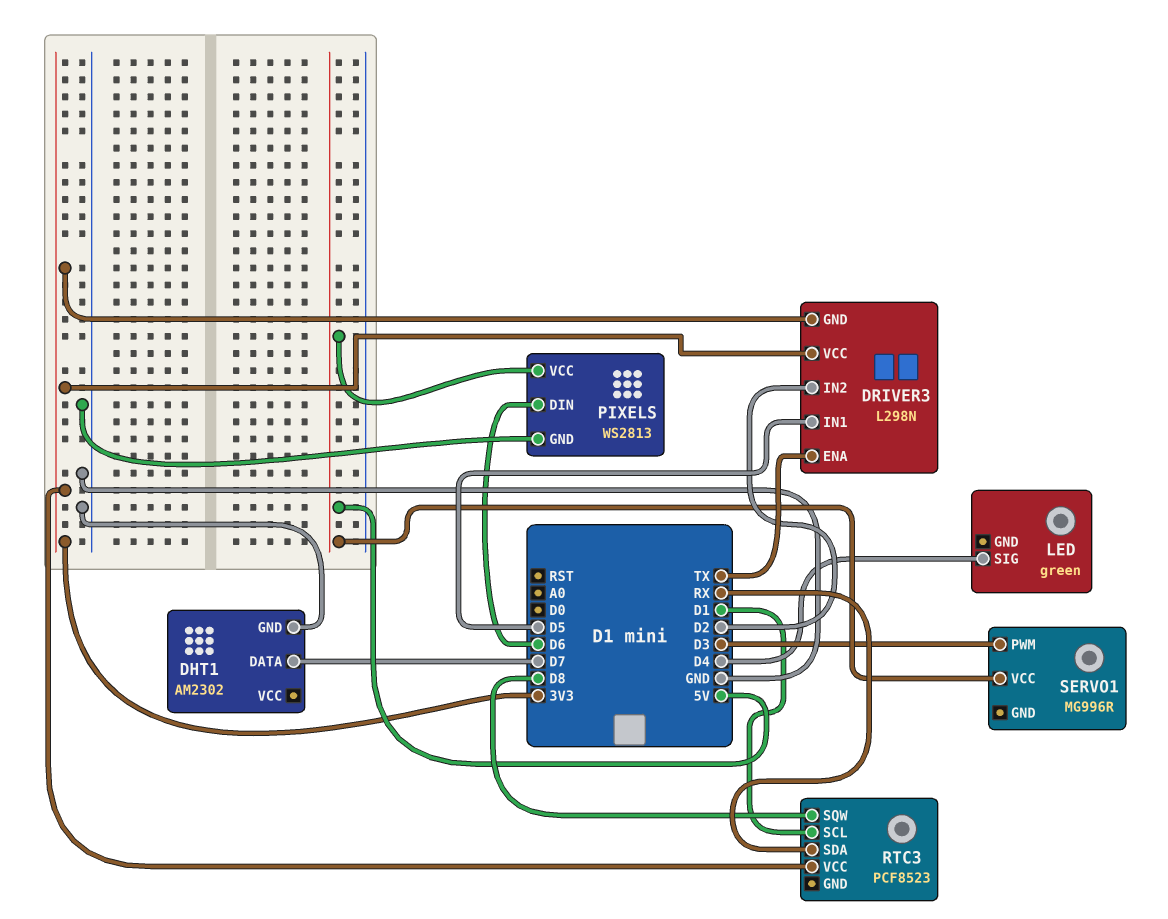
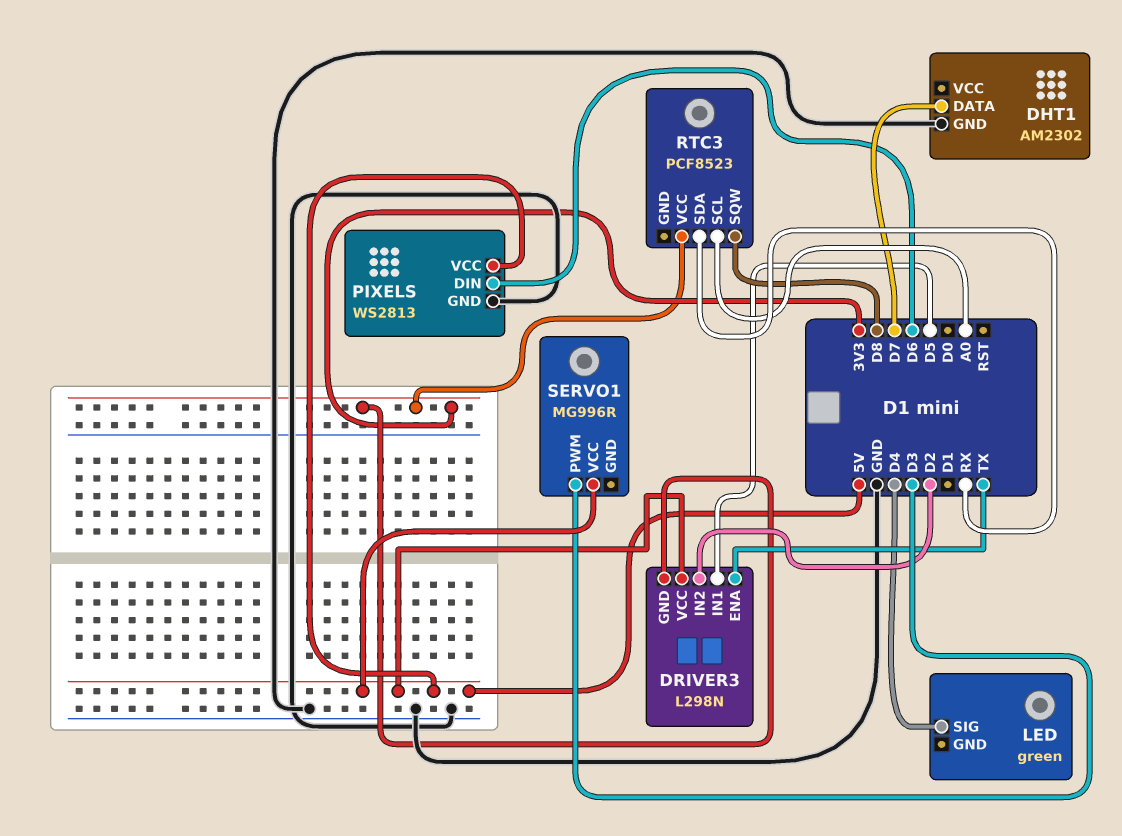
DRIVER3 pin VCC: 3V3 -> 5V
RTC3 pin SCL: D1 -> A0

